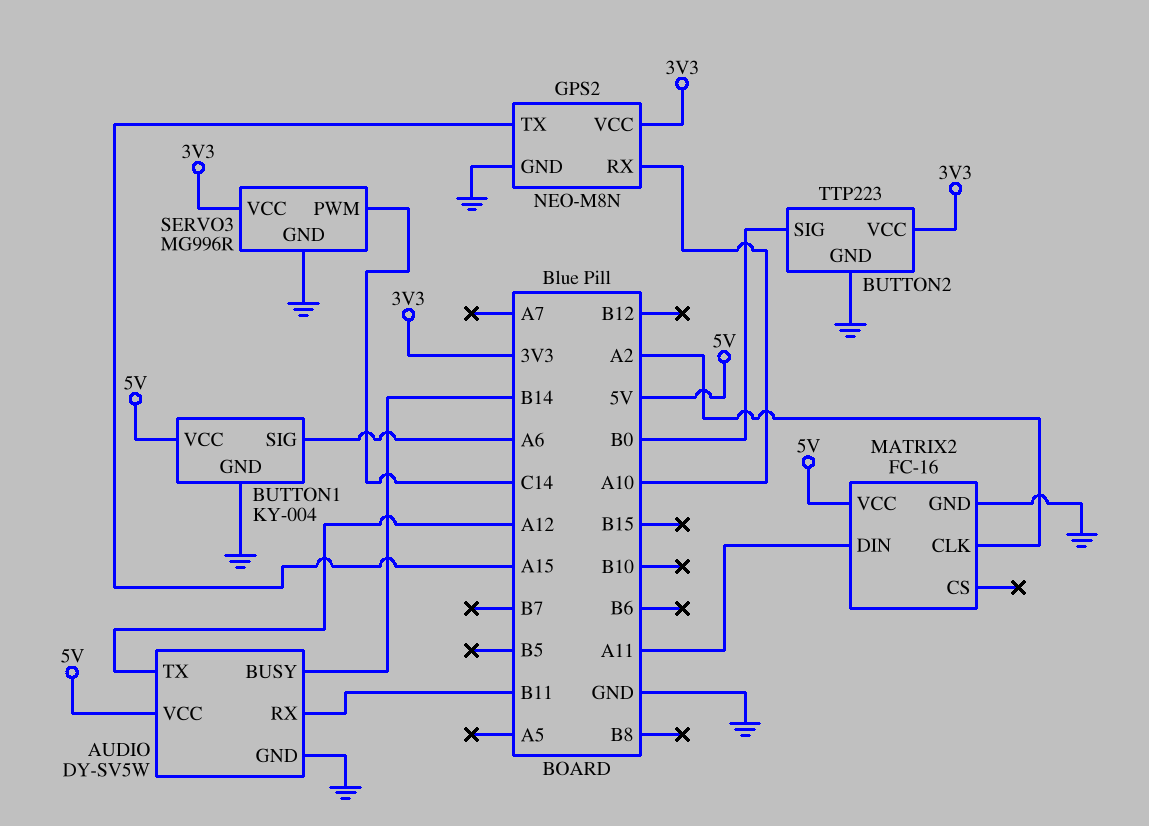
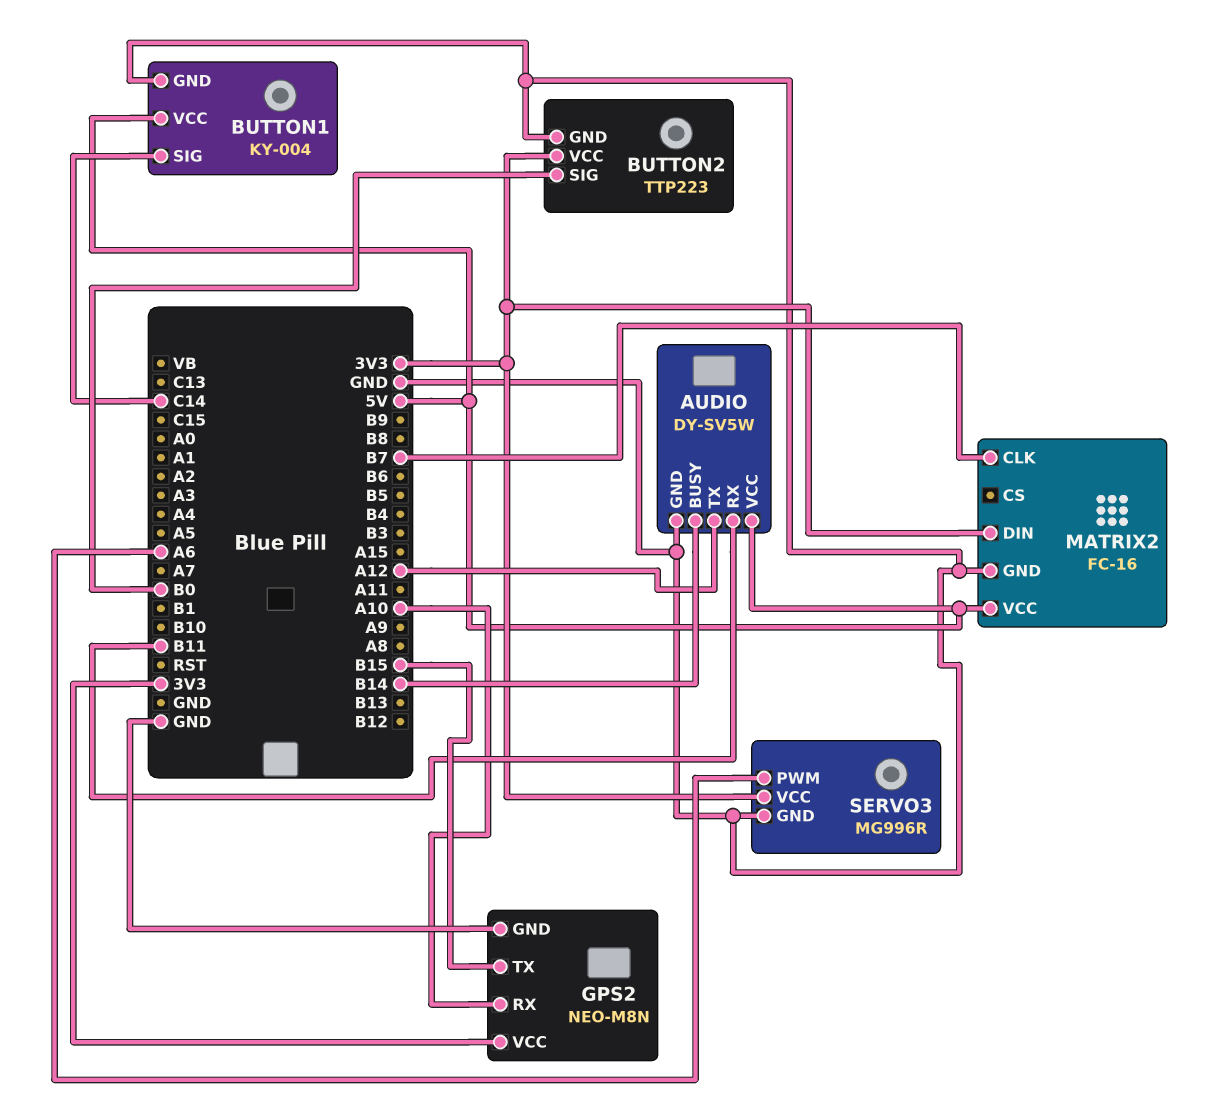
BUTTON1 pin SIG: A6 -> C14
GPS2 pin TX: A15 -> B15
MATRIX2 pin CLK: A2 -> B7
MATRIX2 pin DIN: A11 -> 3V3
SERVO3 pin PWM: C14 -> A6

